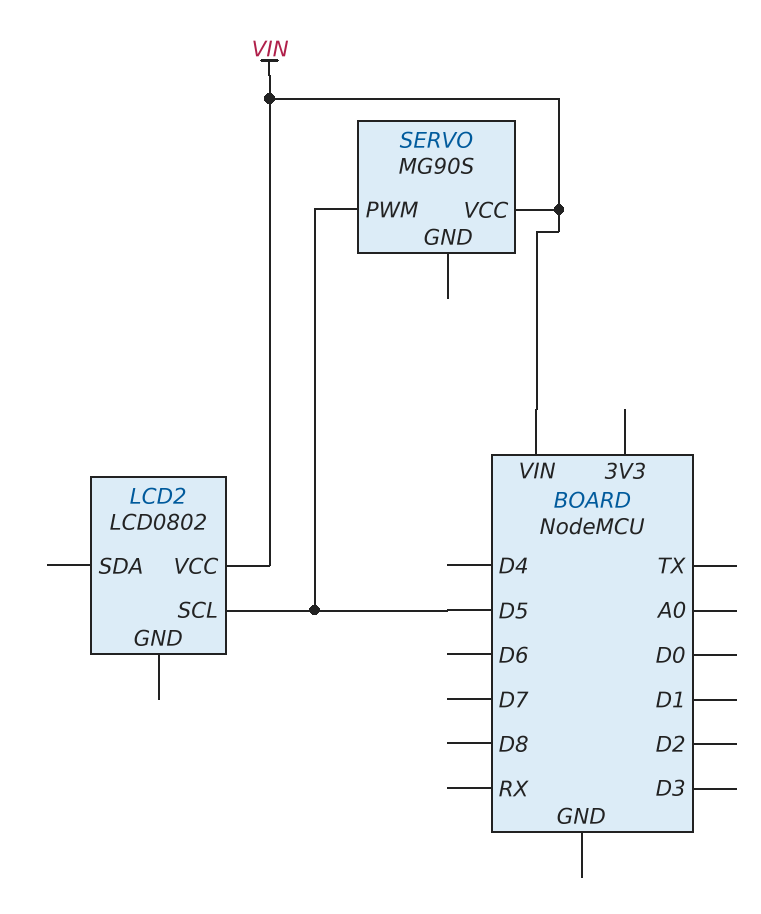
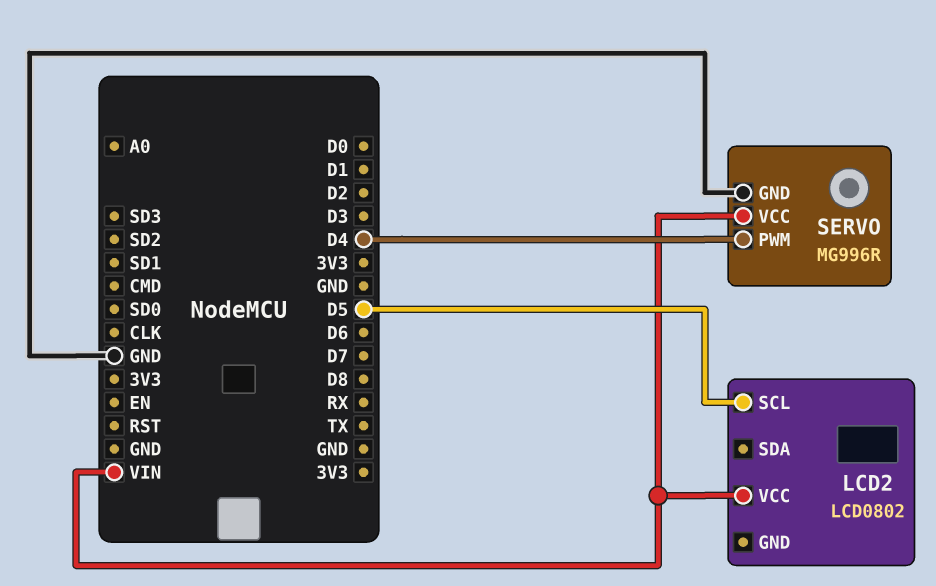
SERVO: MG90S -> MG996R
SERVO pin GND: none -> GND
SERVO pin PWM: D5 -> D4

